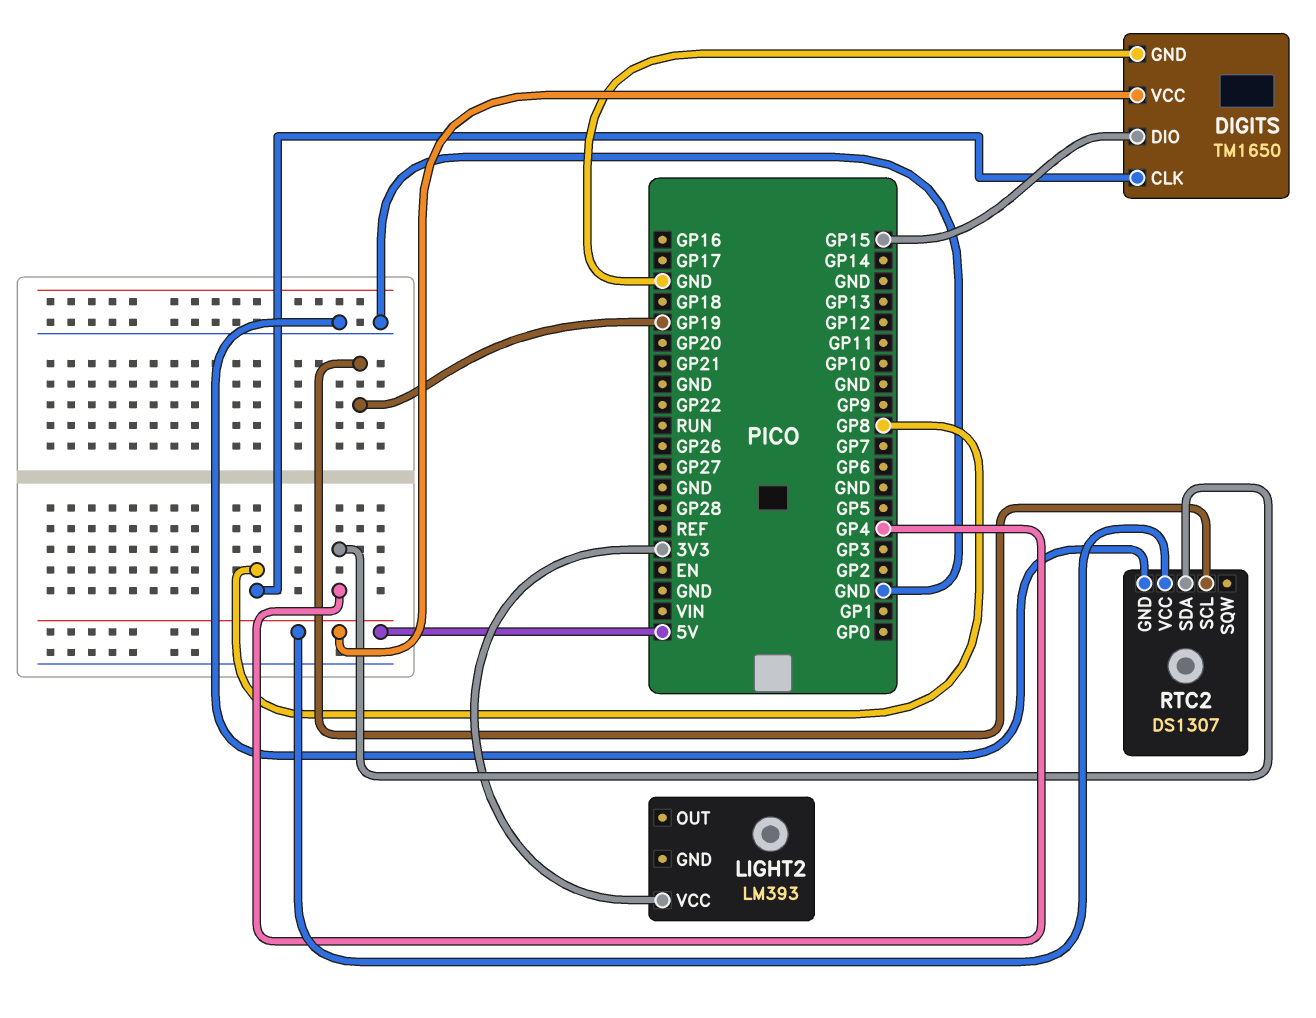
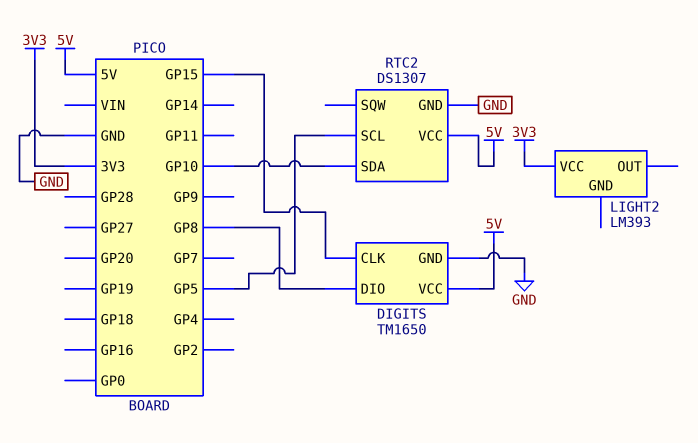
DIGITS pin CLK: GP8 -> GP15
DIGITS pin DIO: GP15 -> GP8
RTC2 pin SCL: GP19 -> GP5
RTC2 pin SDA: GP4 -> GP10

